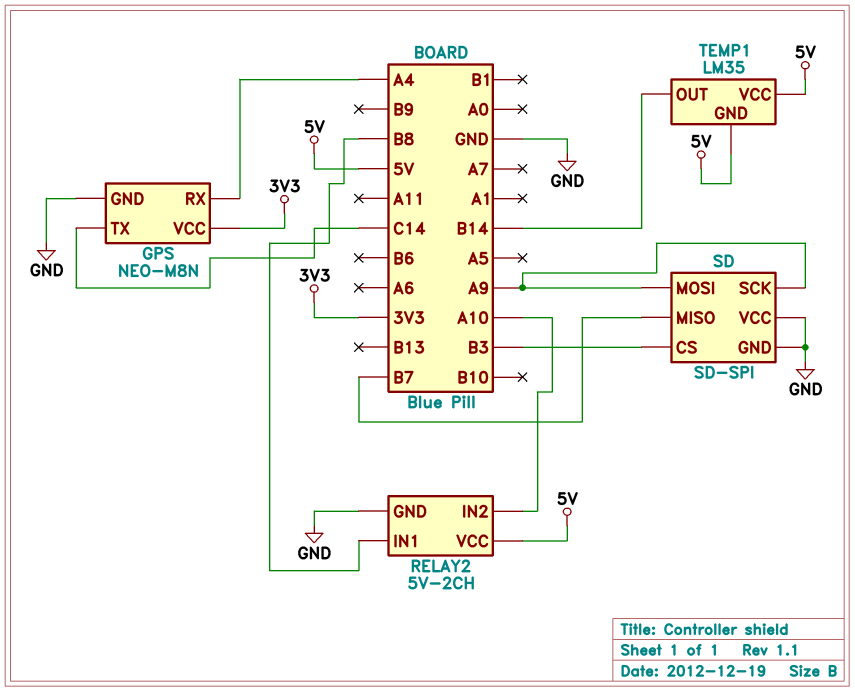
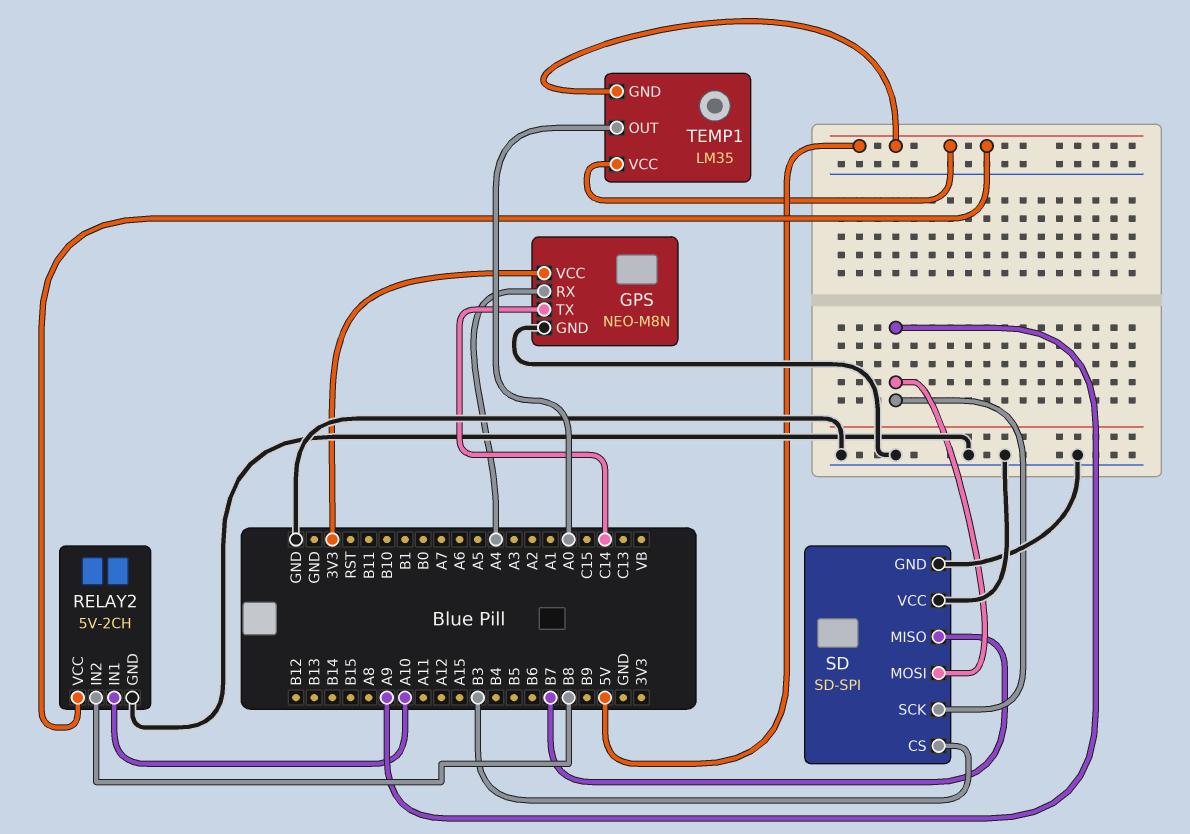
RELAY2 pin IN1: B8 -> A10
RELAY2 pin IN2: A10 -> B8
TEMP1 pin OUT: B14 -> A0

